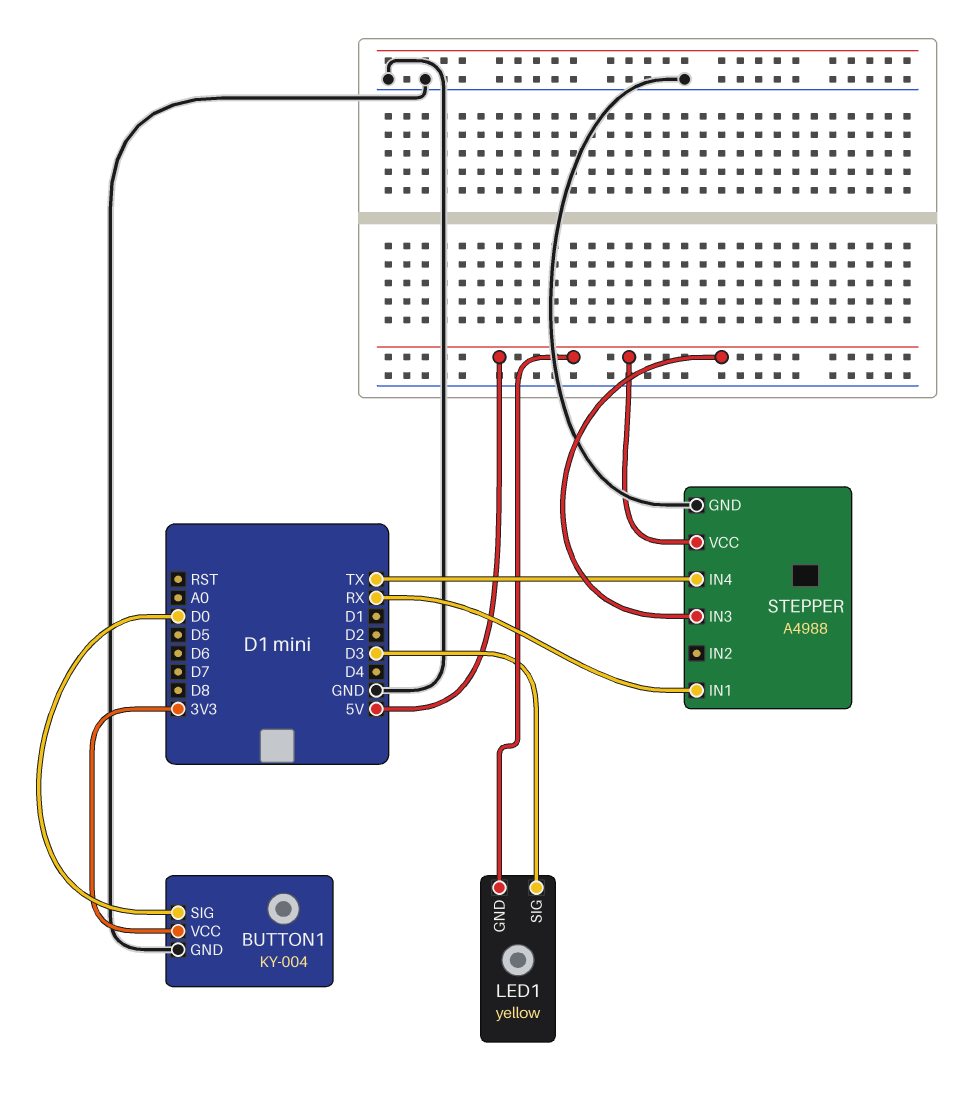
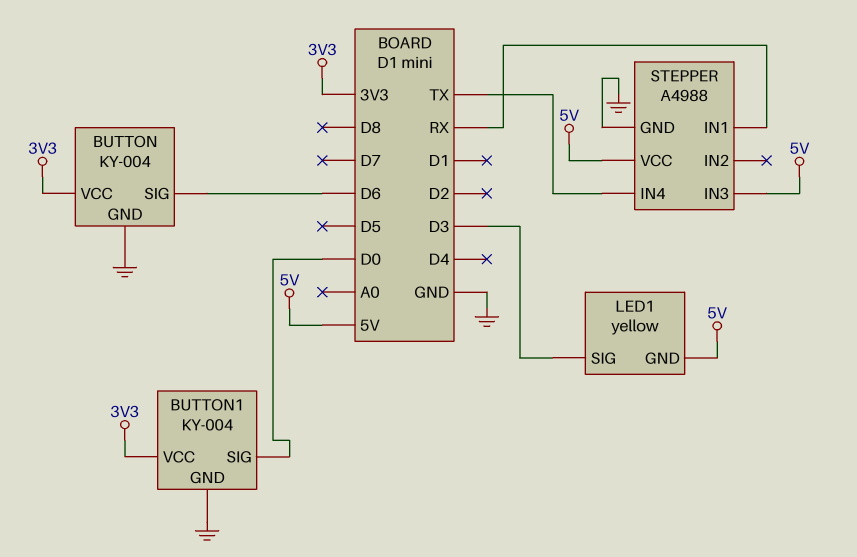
BUTTON: none -> KY-004
BUTTON pin GND: none -> GND
BUTTON pin SIG: none -> D6
BUTTON pin VCC: none -> 3V3

